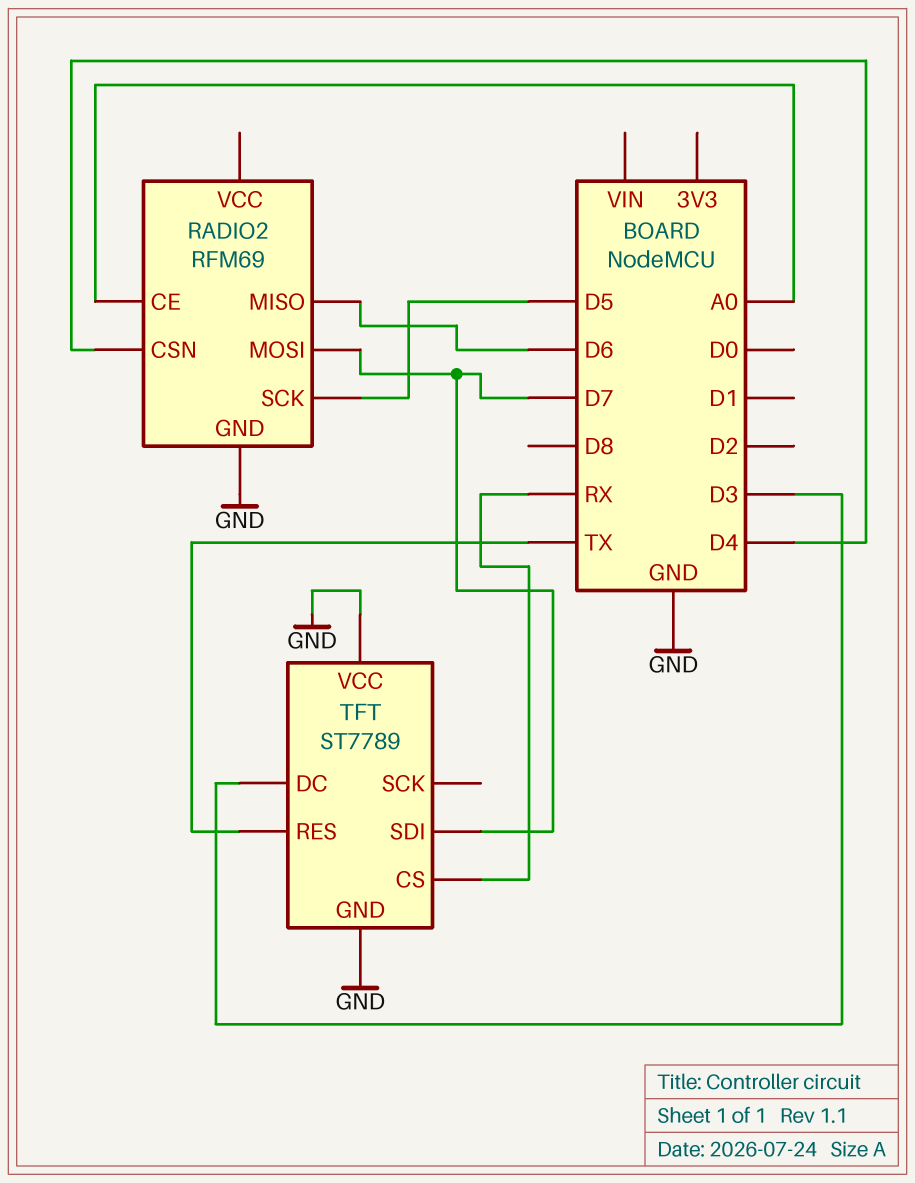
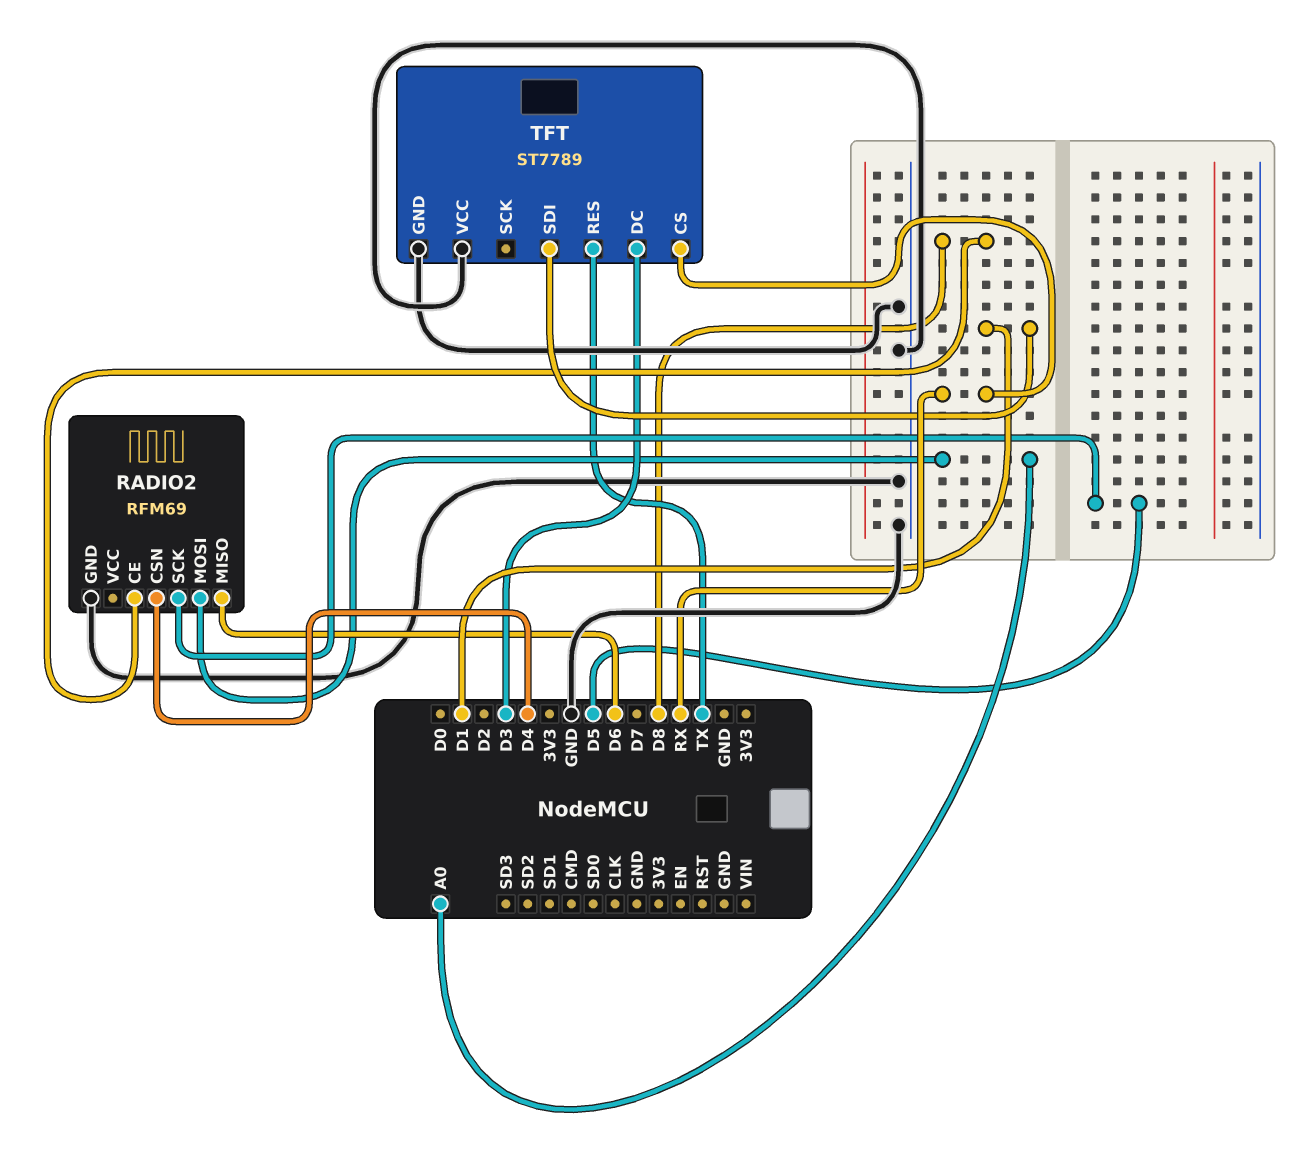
RADIO2 pin CE: A0 -> D8
RADIO2 pin MOSI: D7 -> A0
TFT pin SDI: D7 -> D1

